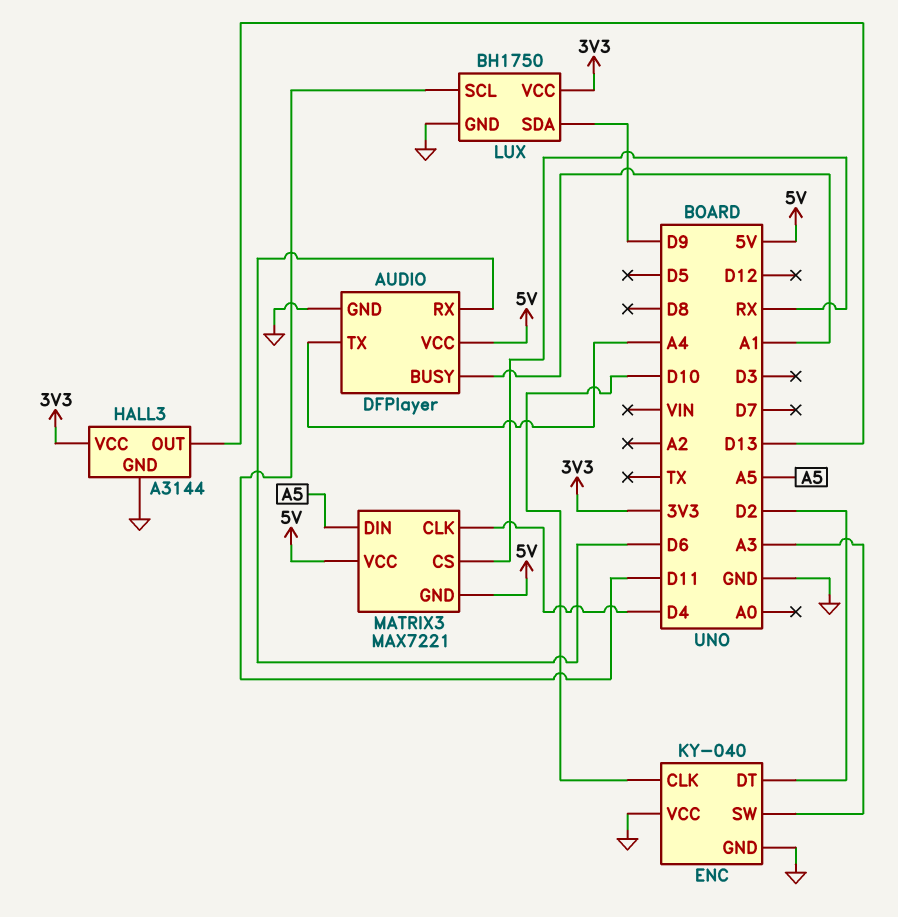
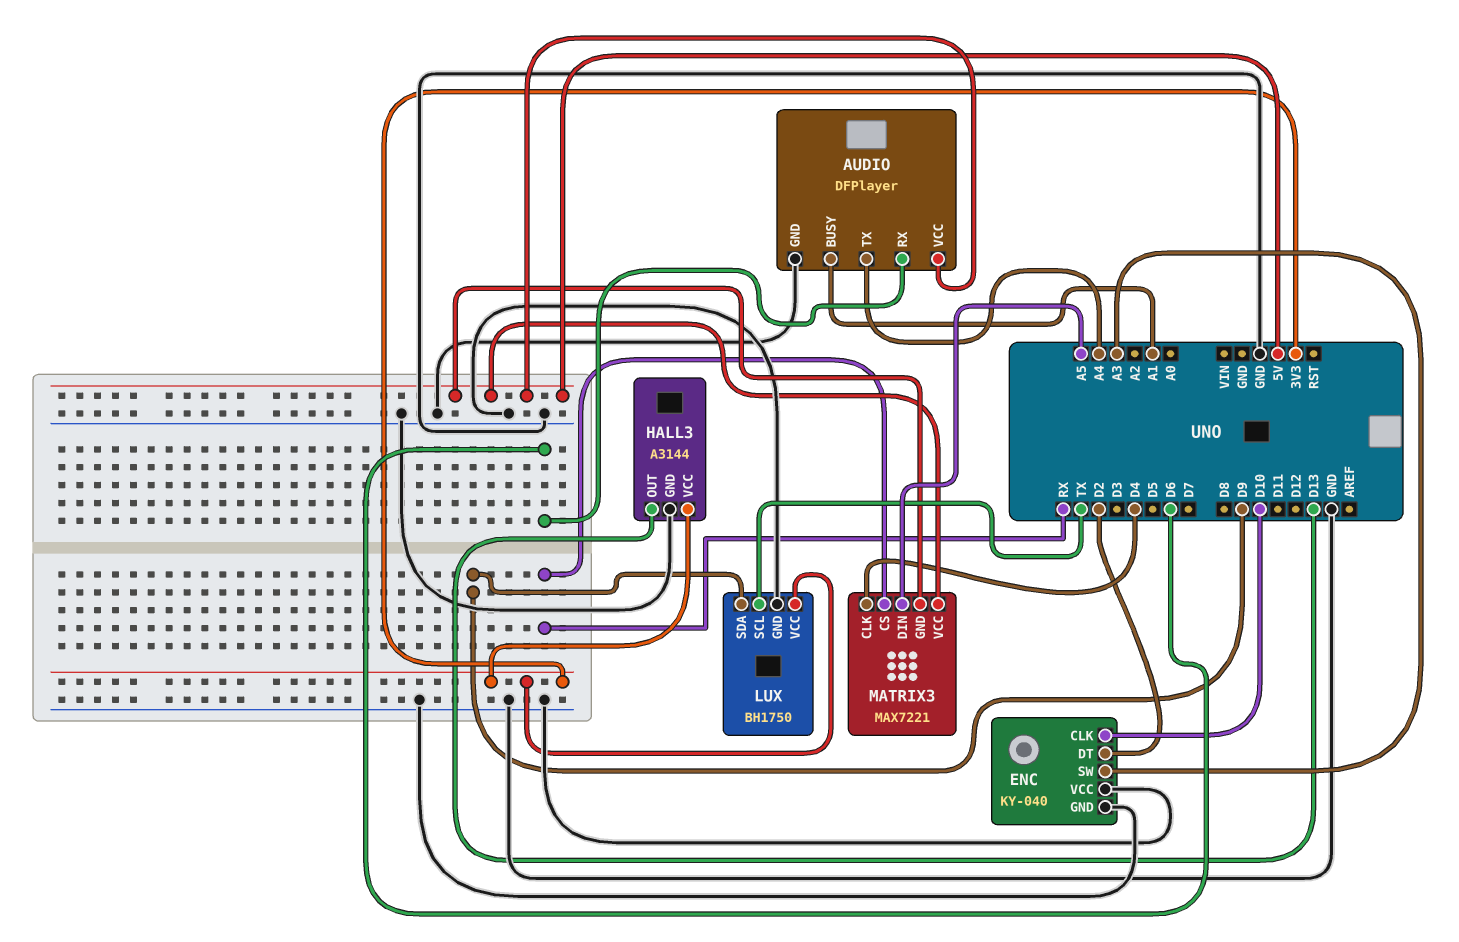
LUX pin SCL: D11 -> TX

